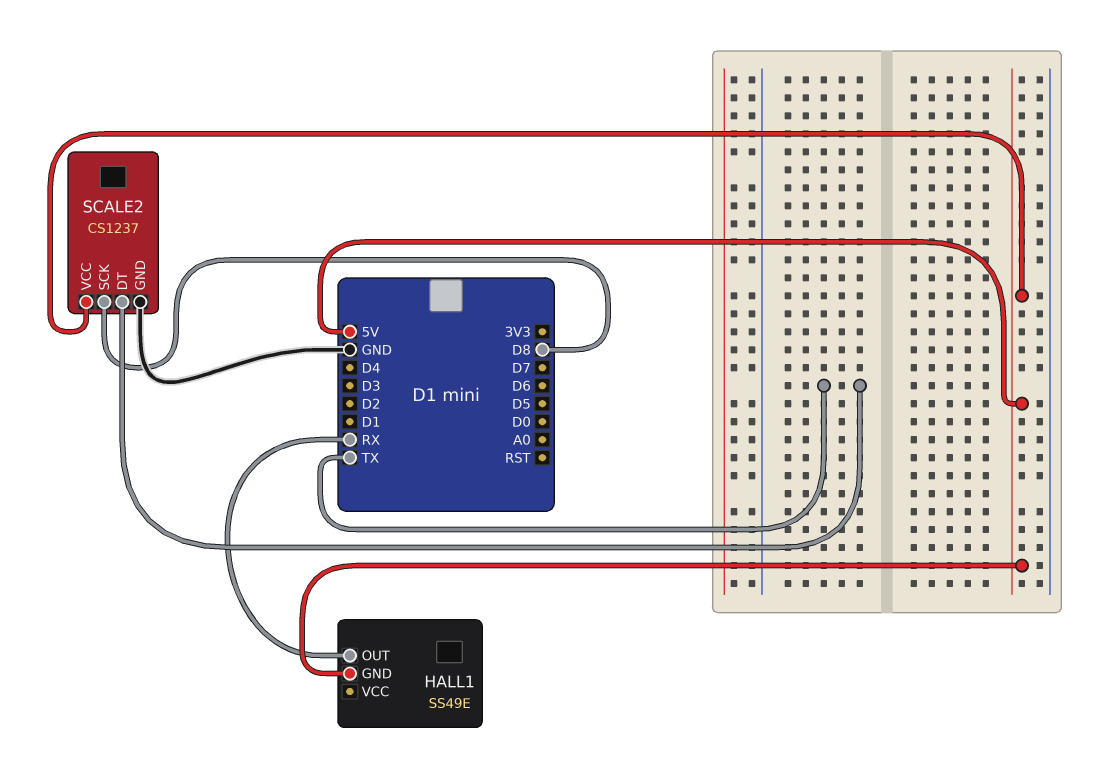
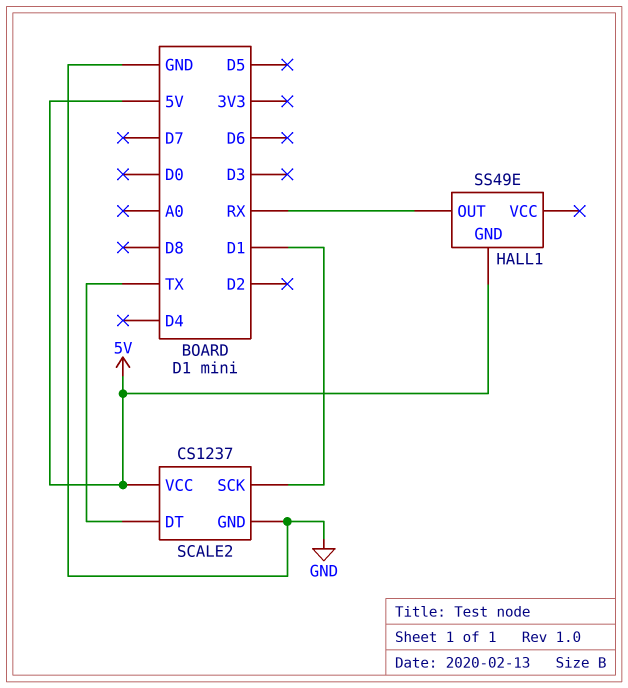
SCALE2 pin SCK: D8 -> D1

